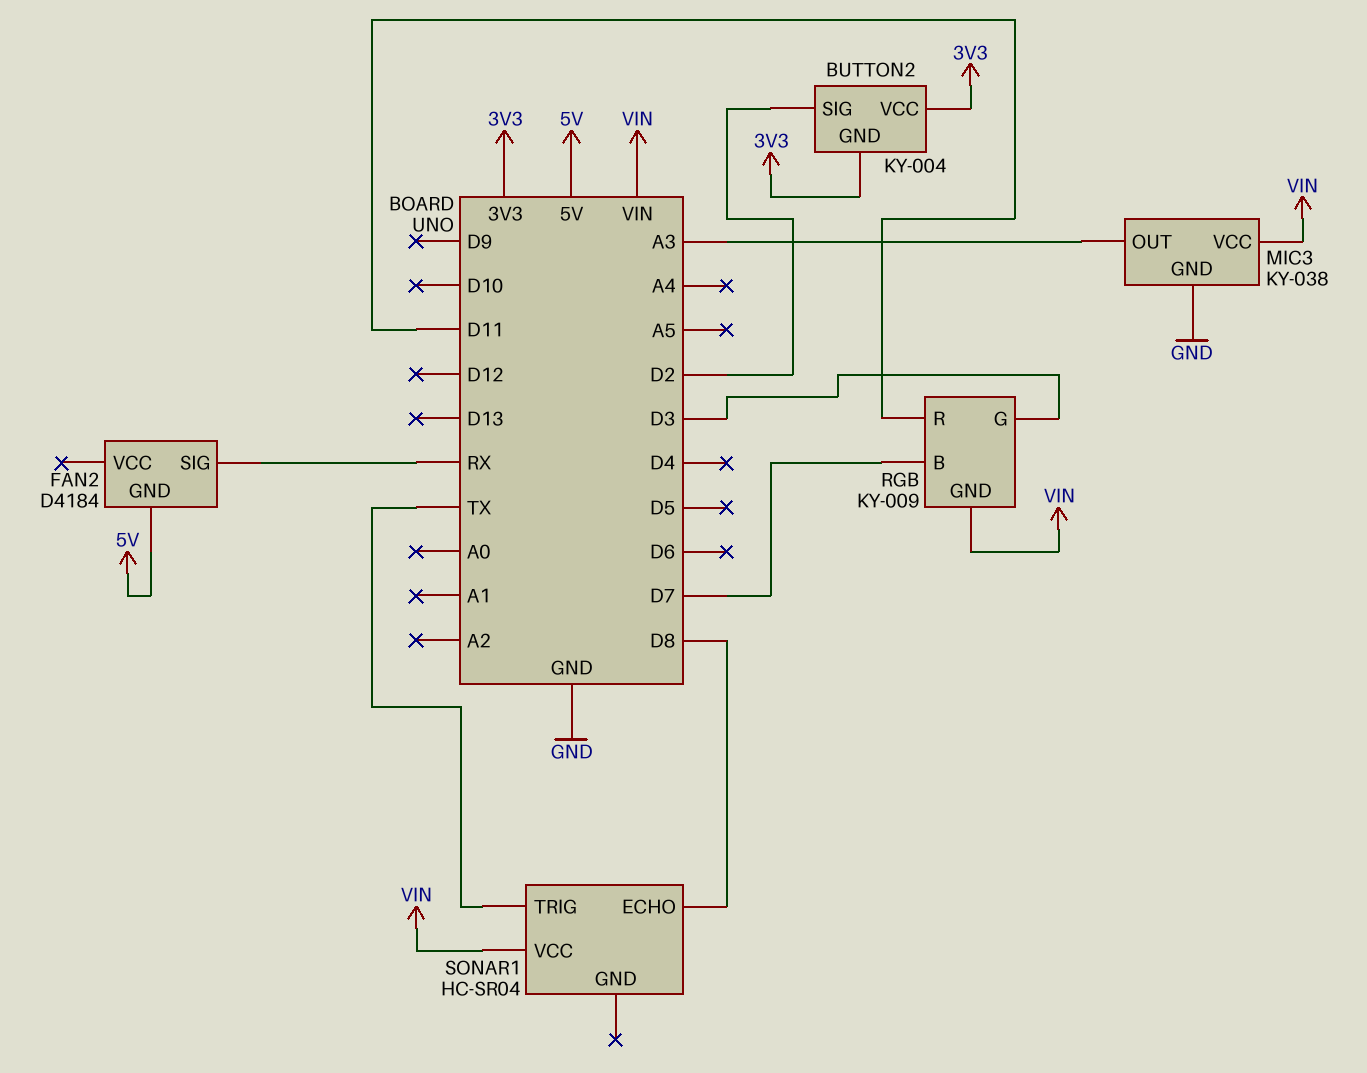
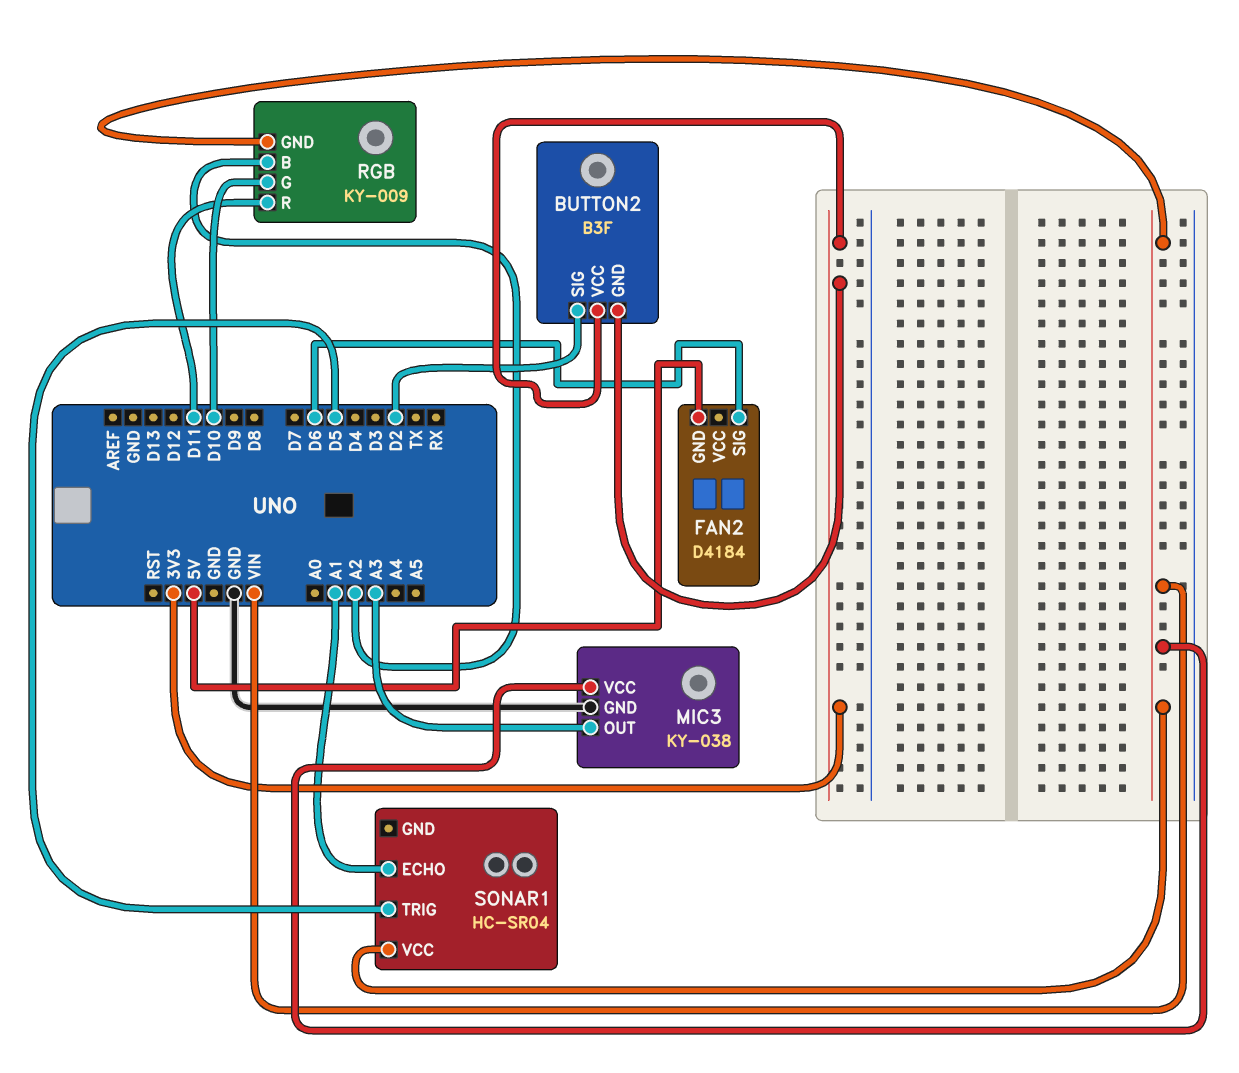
BUTTON2: KY-004 -> B3F
FAN2 pin SIG: RX -> D6
RGB pin B: D7 -> A2
RGB pin G: D3 -> D10
SONAR1 pin ECHO: D8 -> A1
SONAR1 pin TRIG: TX -> D5

